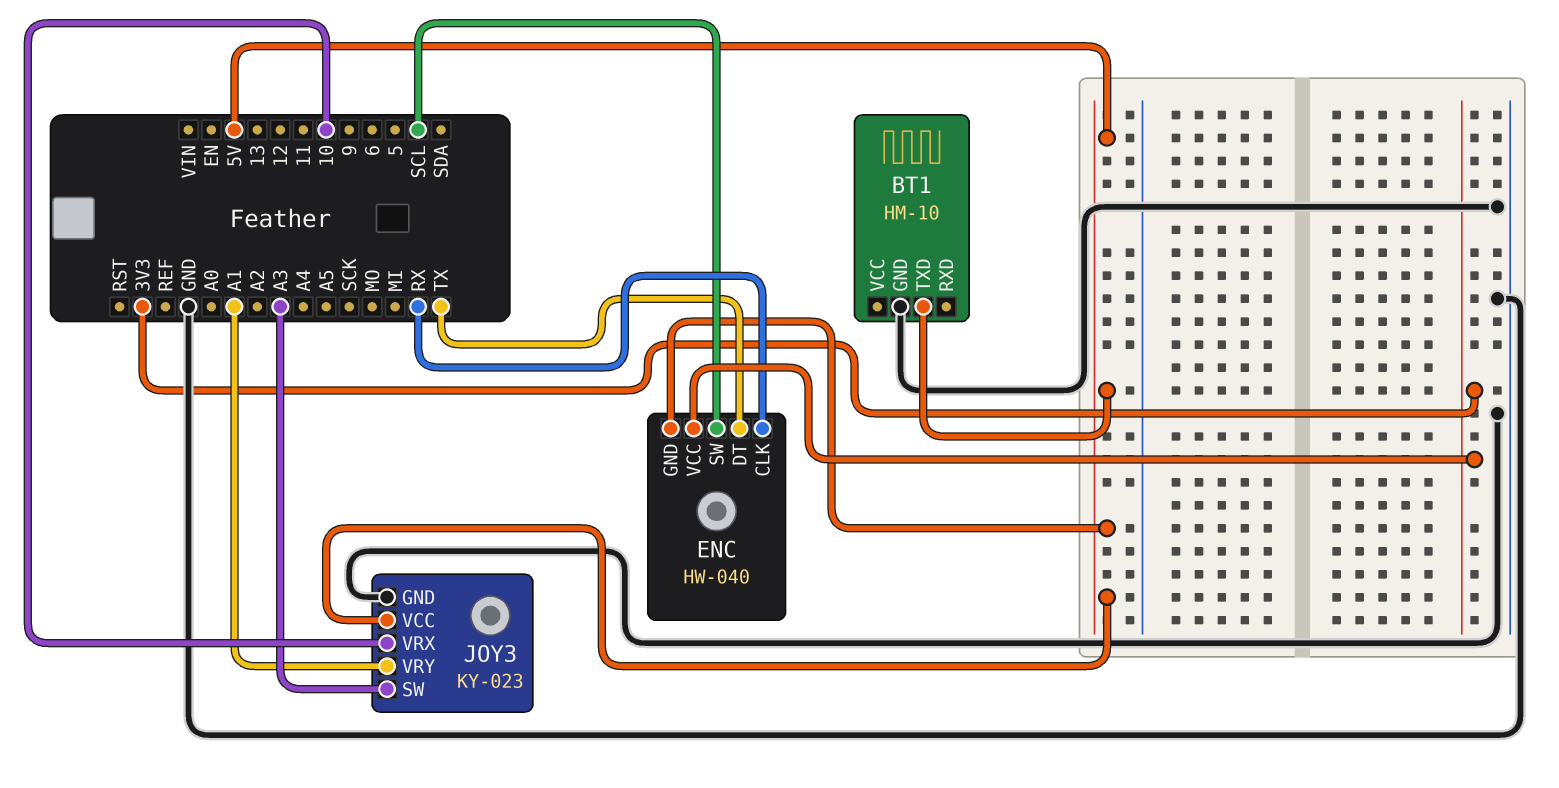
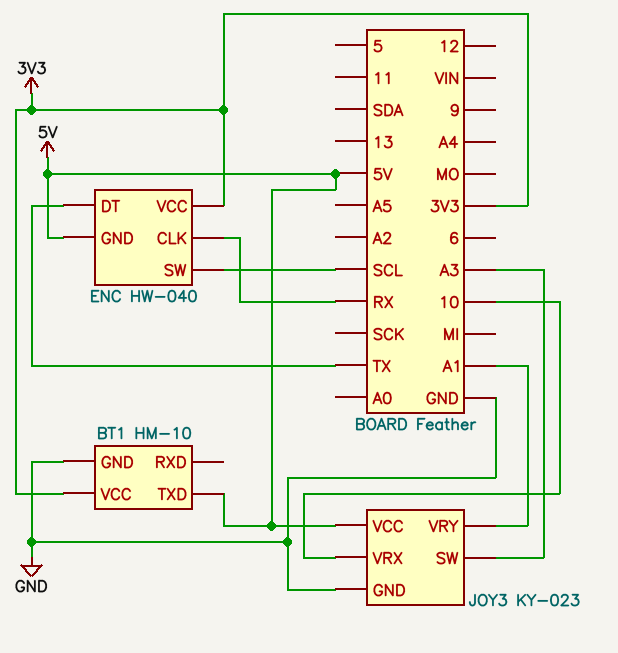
BT1 pin VCC: none -> 3V3

